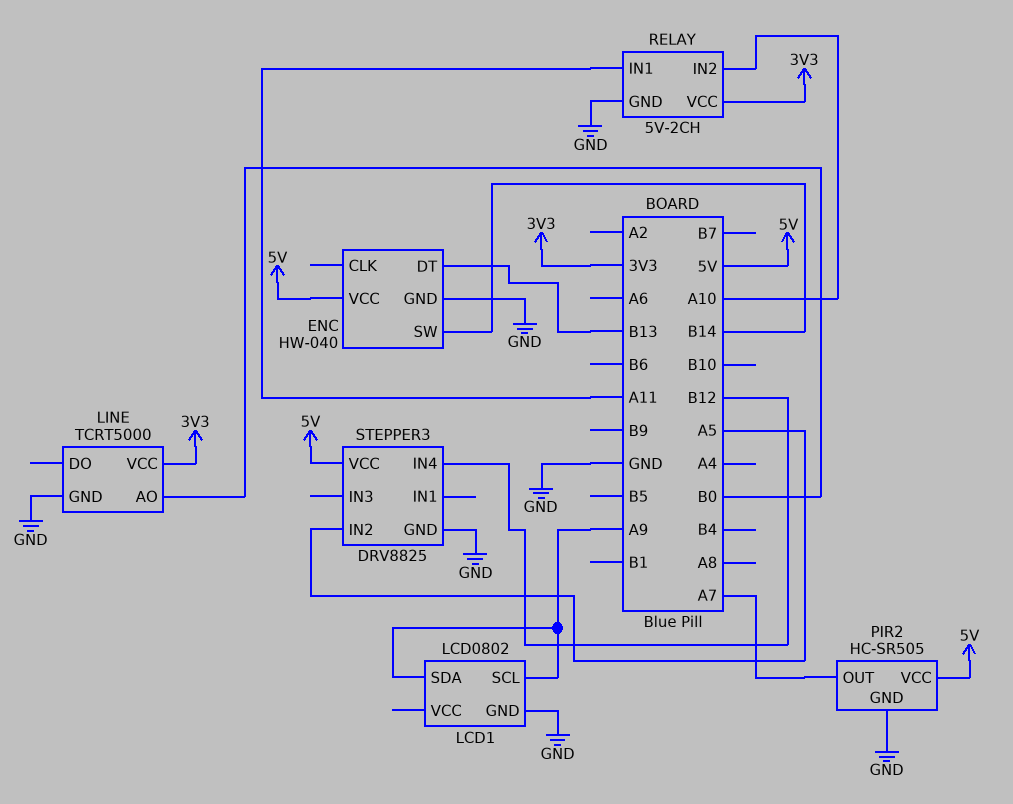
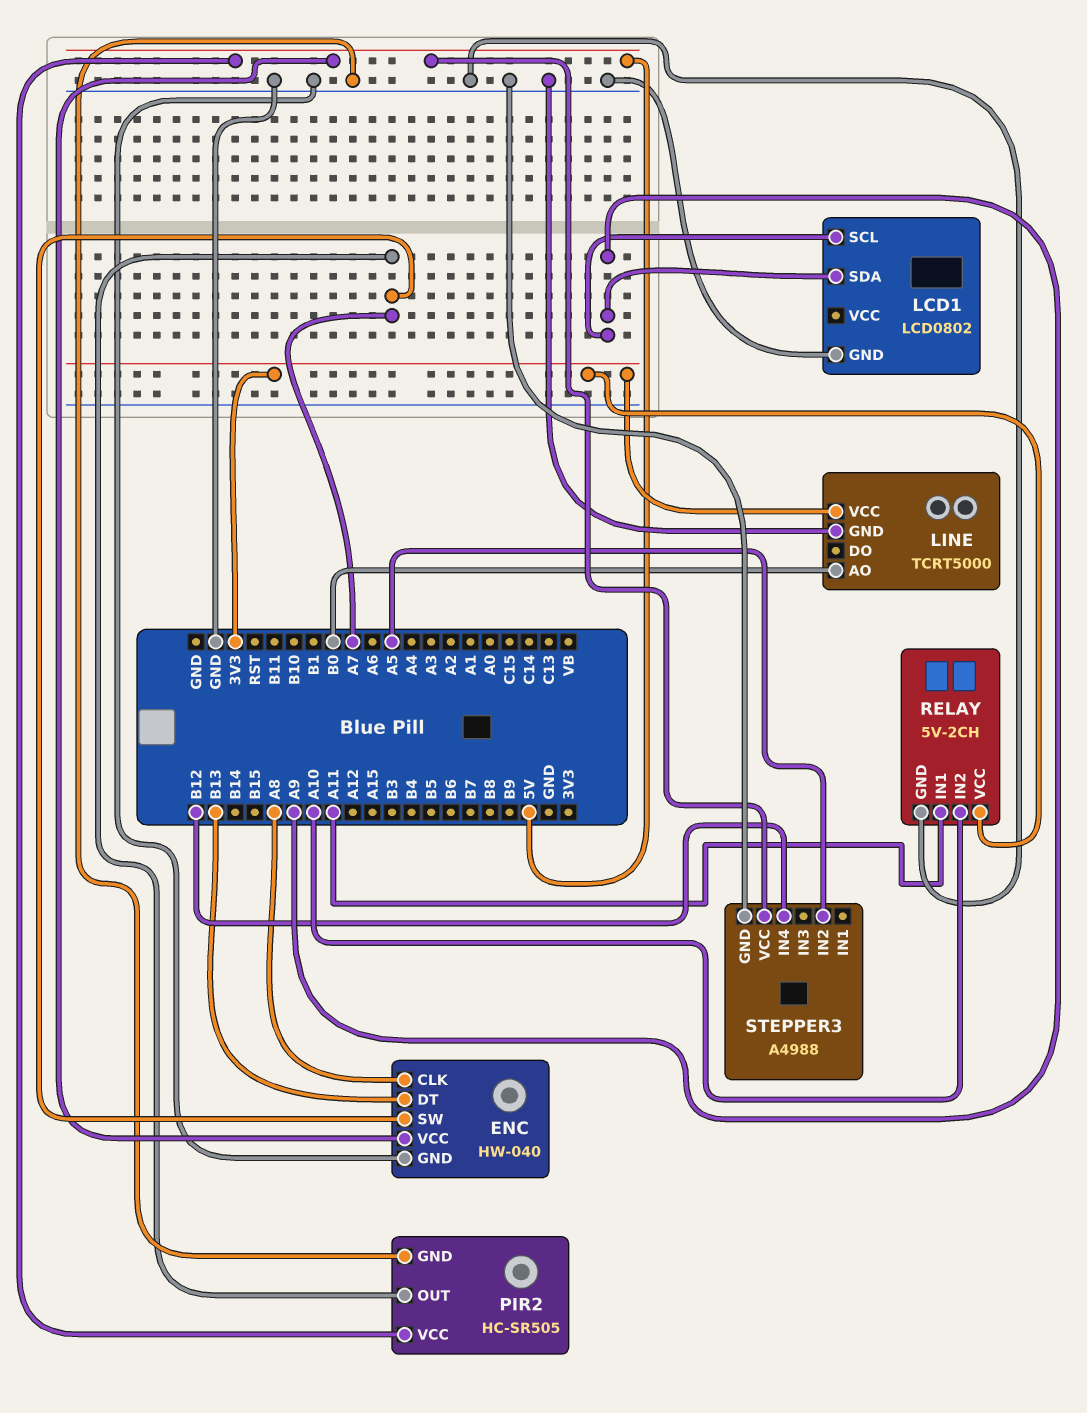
ENC pin CLK: none -> A8
ENC pin SW: B14 -> A7
STEPPER3: DRV8825 -> A4988

